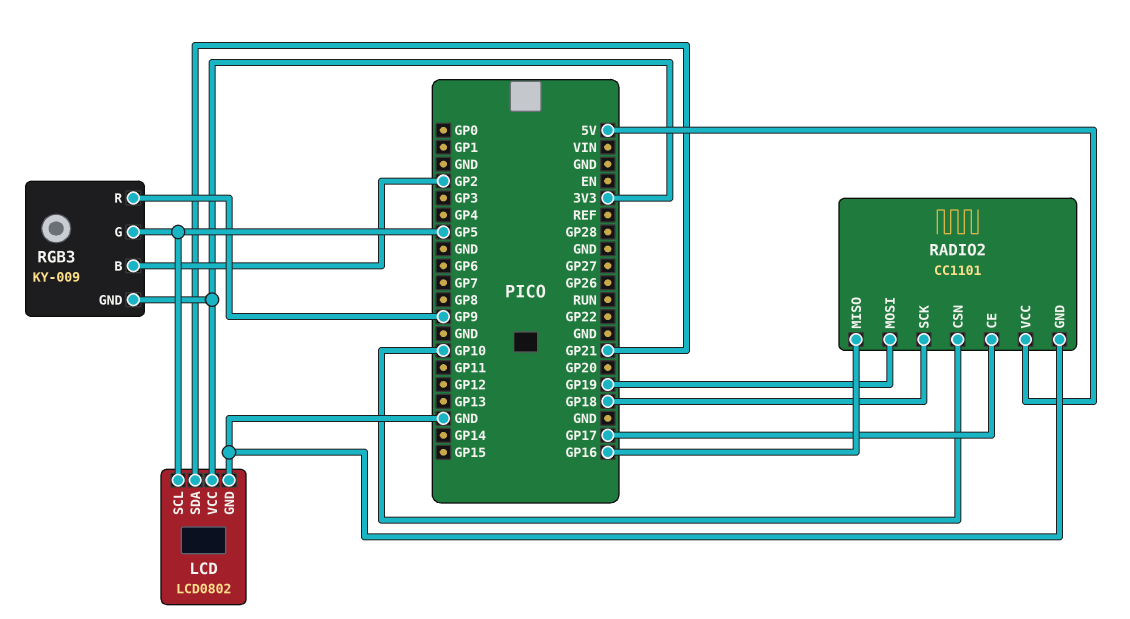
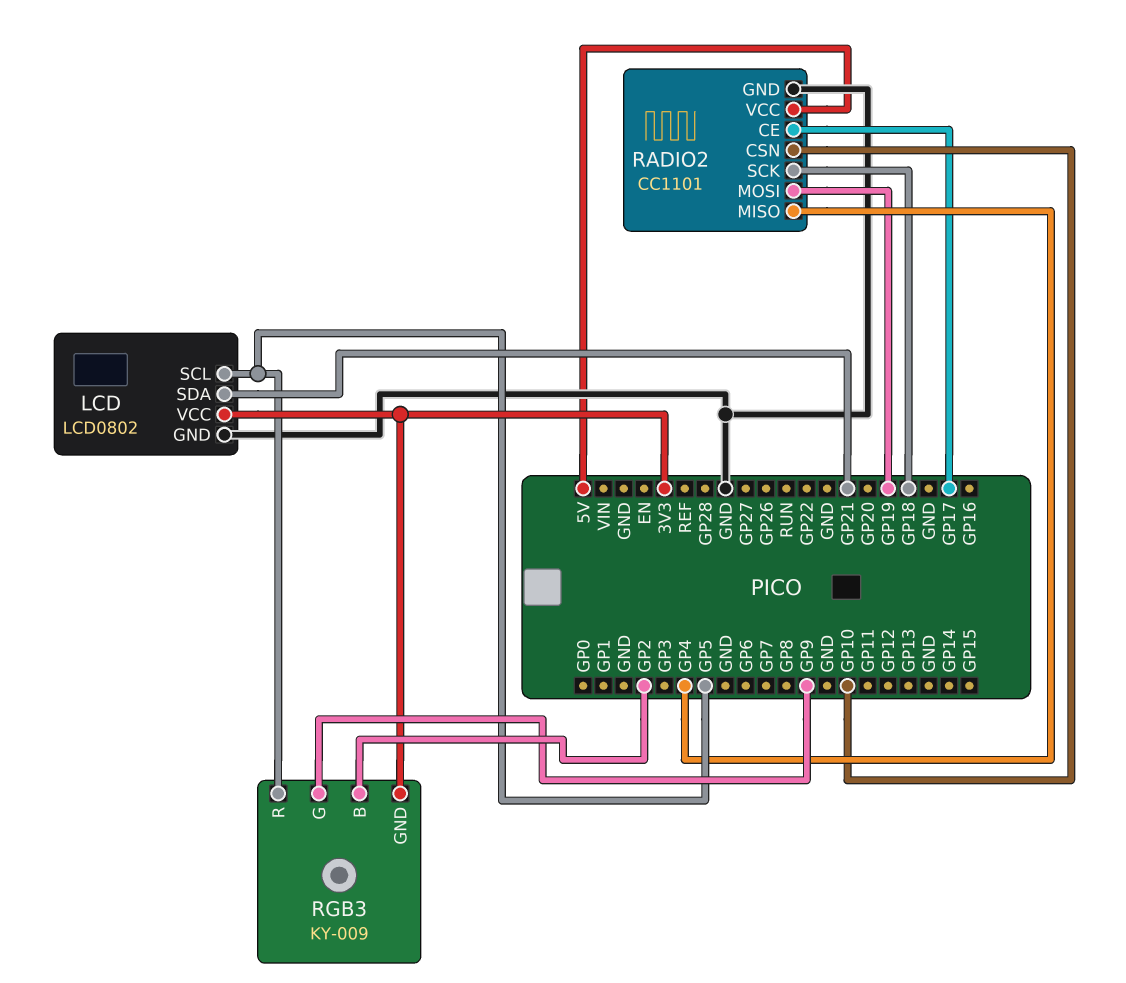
RADIO2 pin MISO: GP16 -> GP4
RGB3 pin G: GP5 -> GP9
RGB3 pin R: GP9 -> GP5

